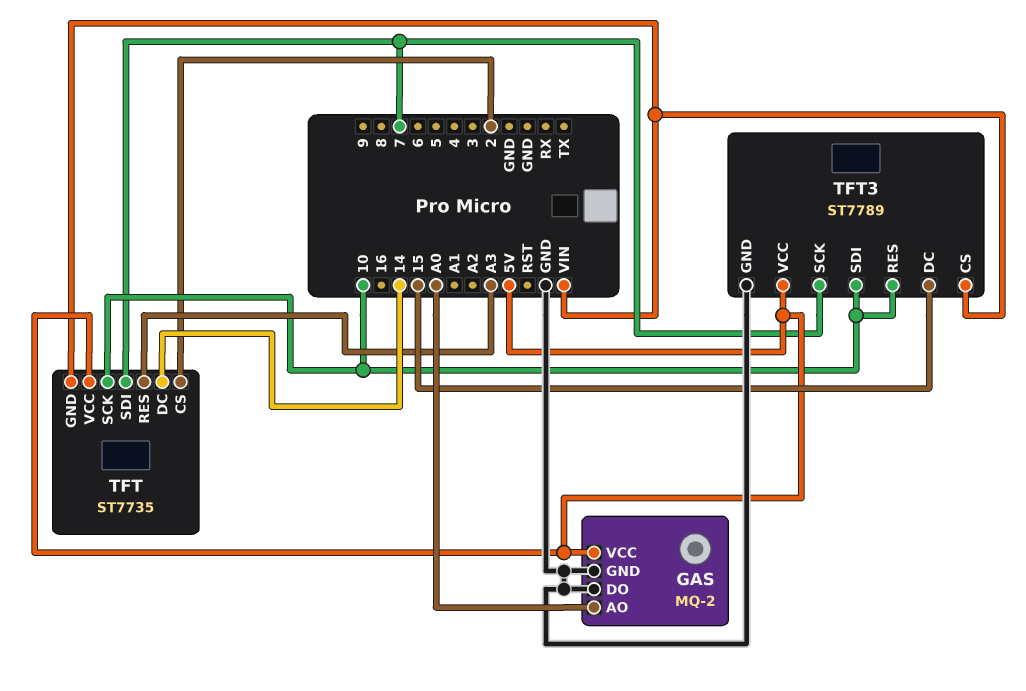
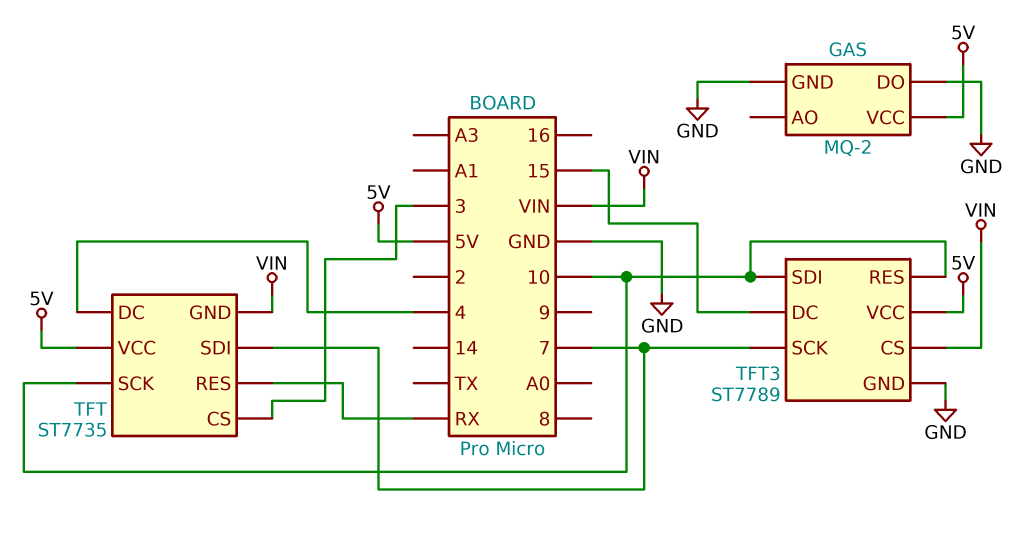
GAS pin AO: A0 -> none
TFT pin CS: 2 -> 3
TFT pin DC: 14 -> 4
TFT pin RES: A3 -> RX

